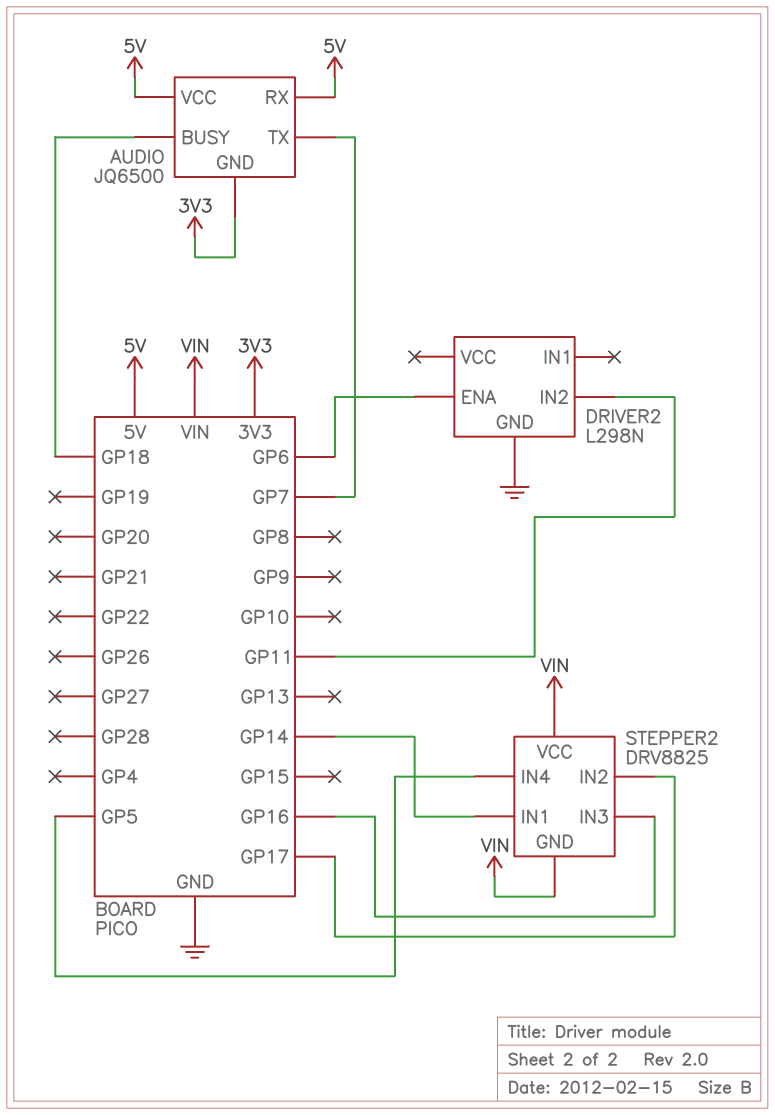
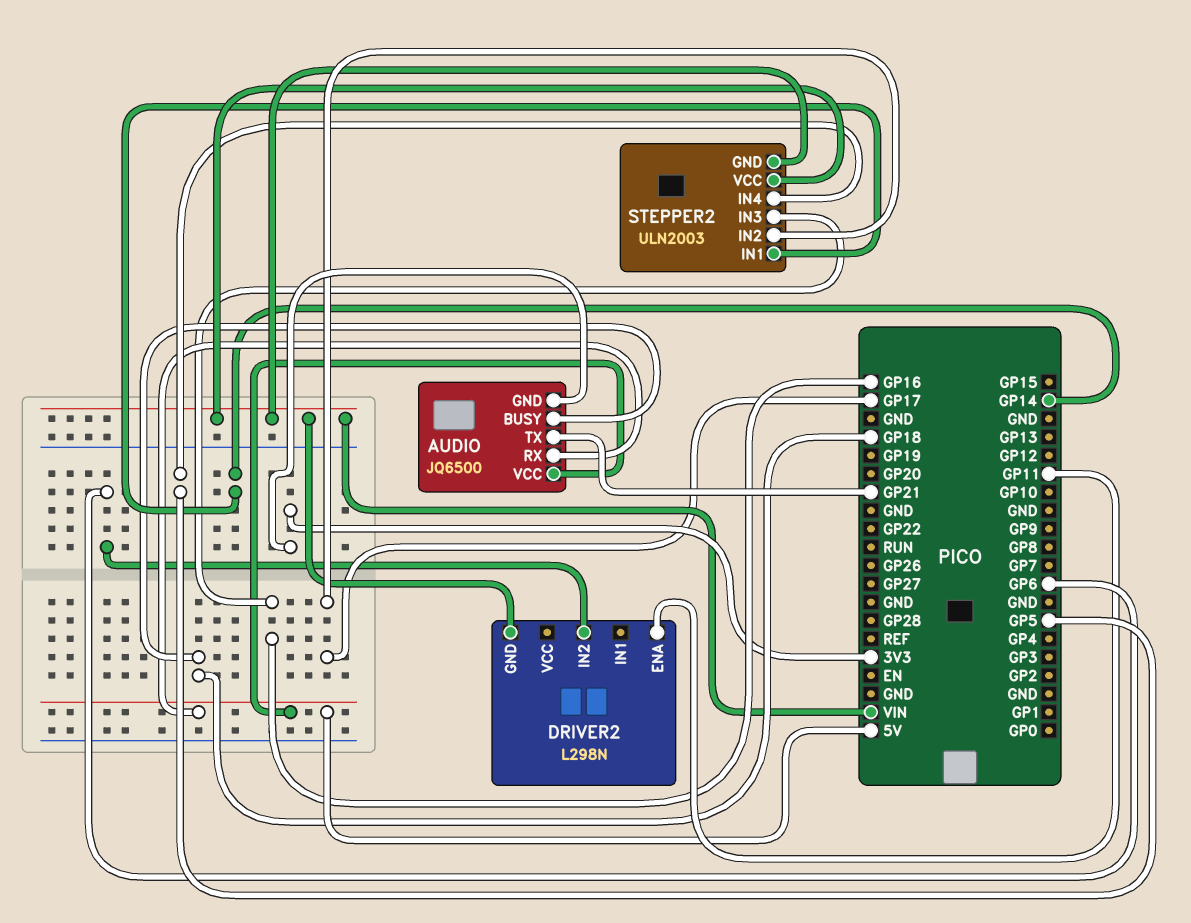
AUDIO pin TX: GP7 -> GP21
DRIVER2 pin ENA: GP6 -> GP11
DRIVER2 pin GND: GND -> VIN
DRIVER2 pin IN2: GP11 -> GP6
STEPPER2: DRV8825 -> ULN2003

